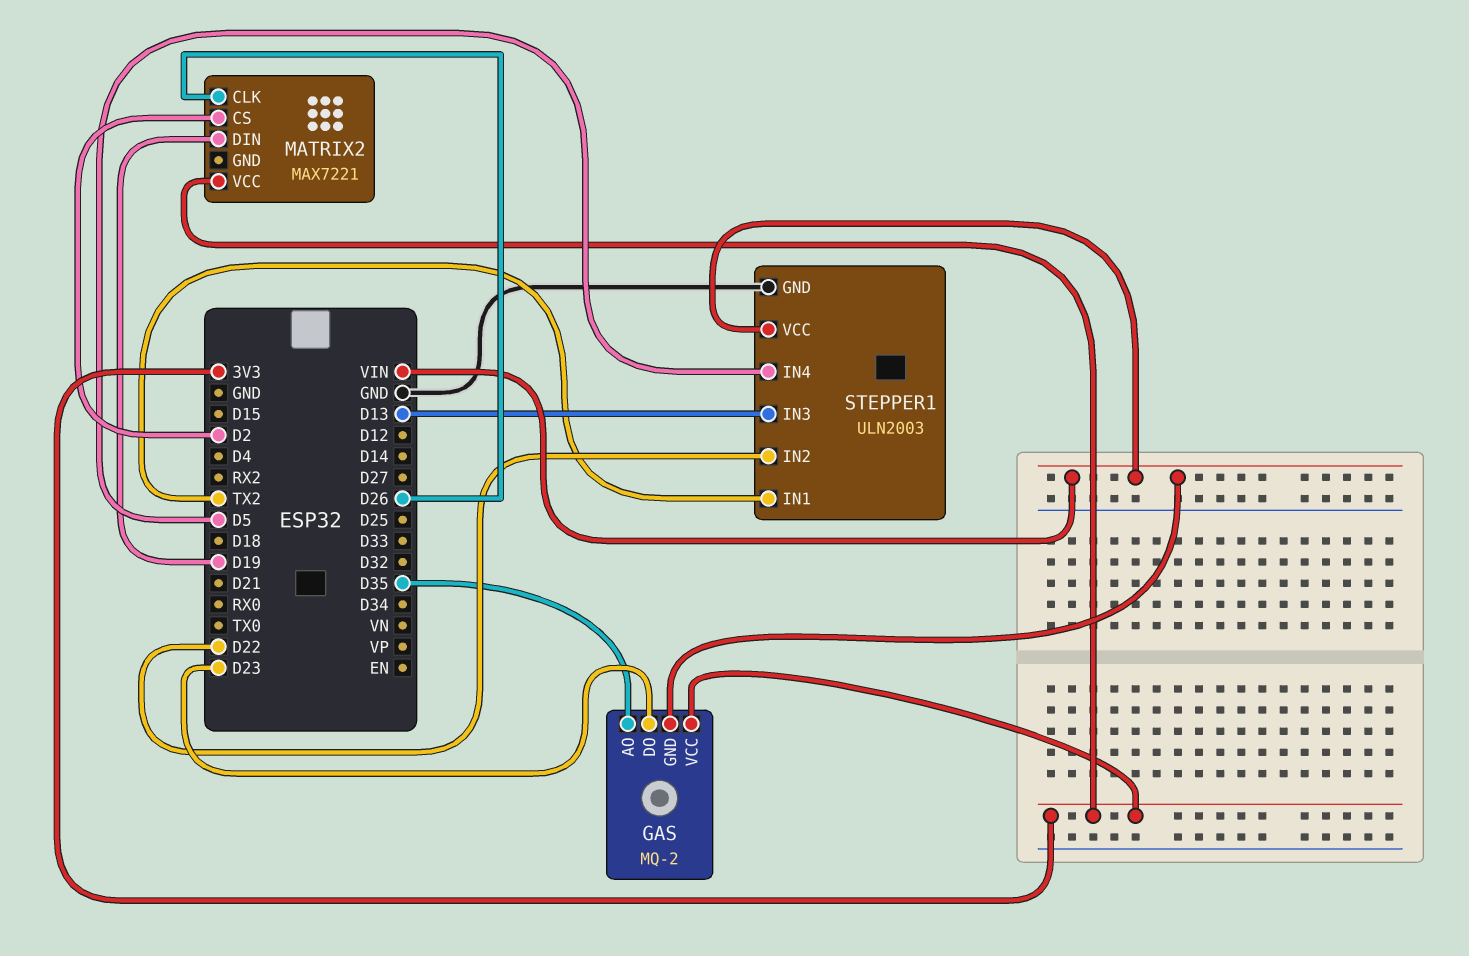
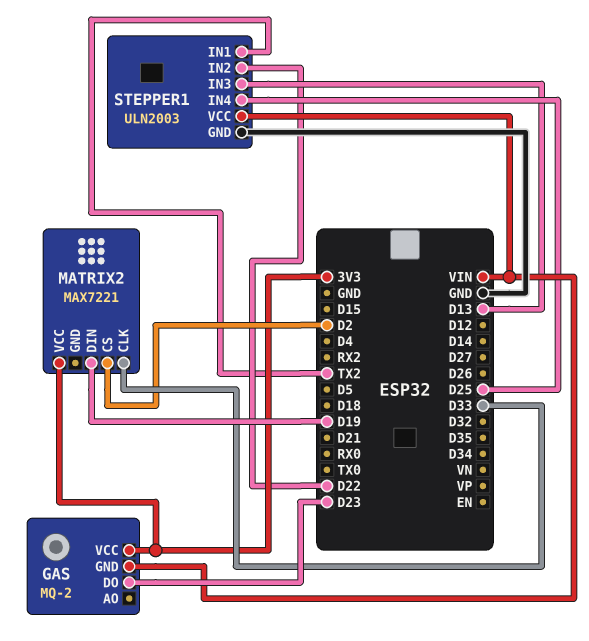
GAS pin AO: D35 -> none
MATRIX2 pin CLK: D26 -> D33
STEPPER1 pin IN4: D5 -> D25

